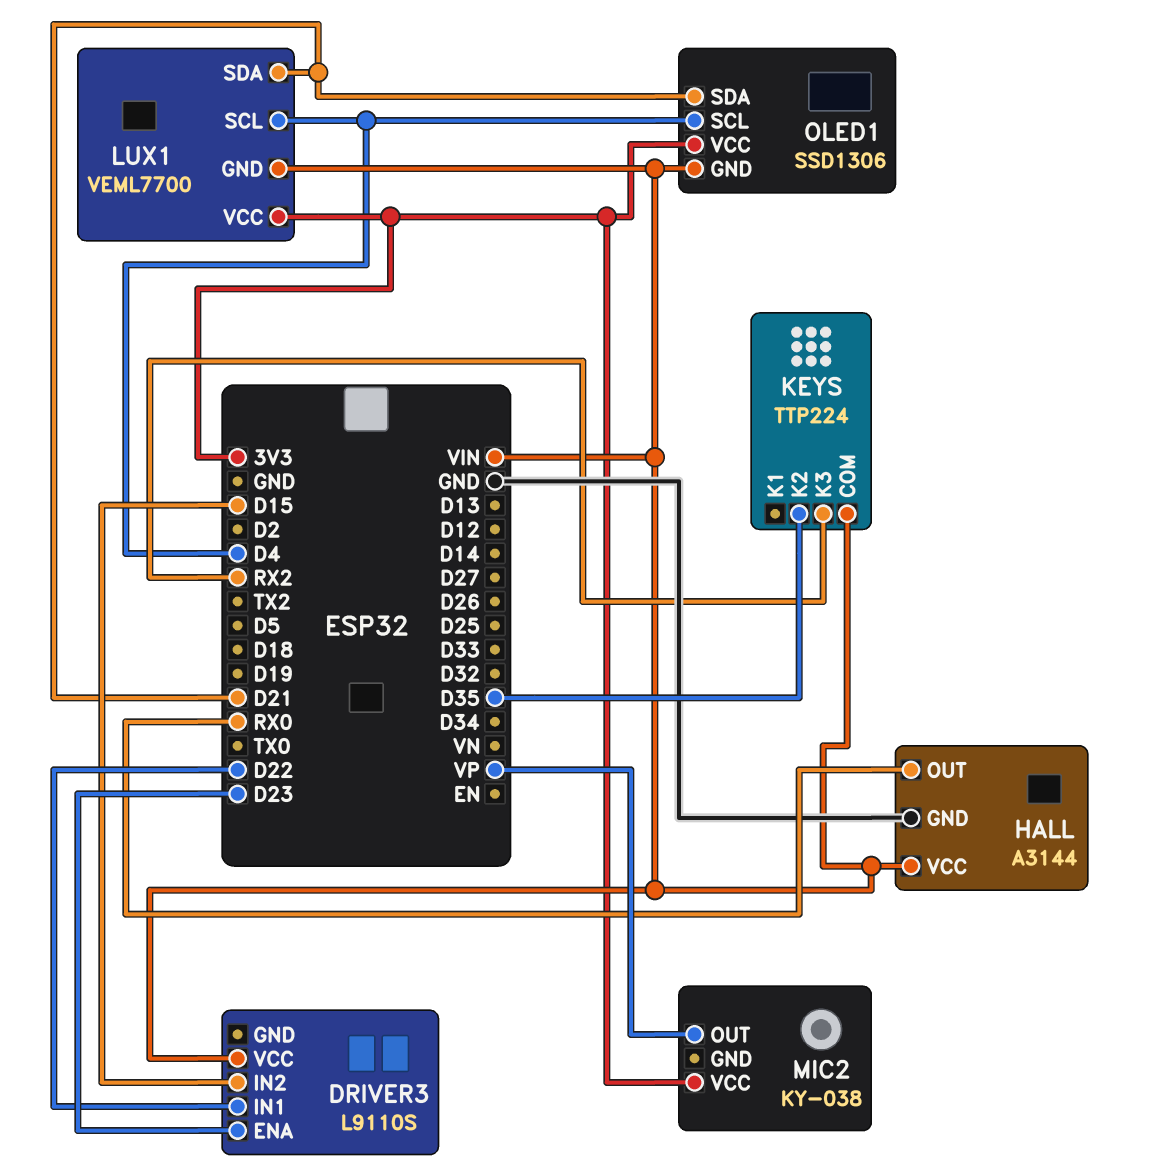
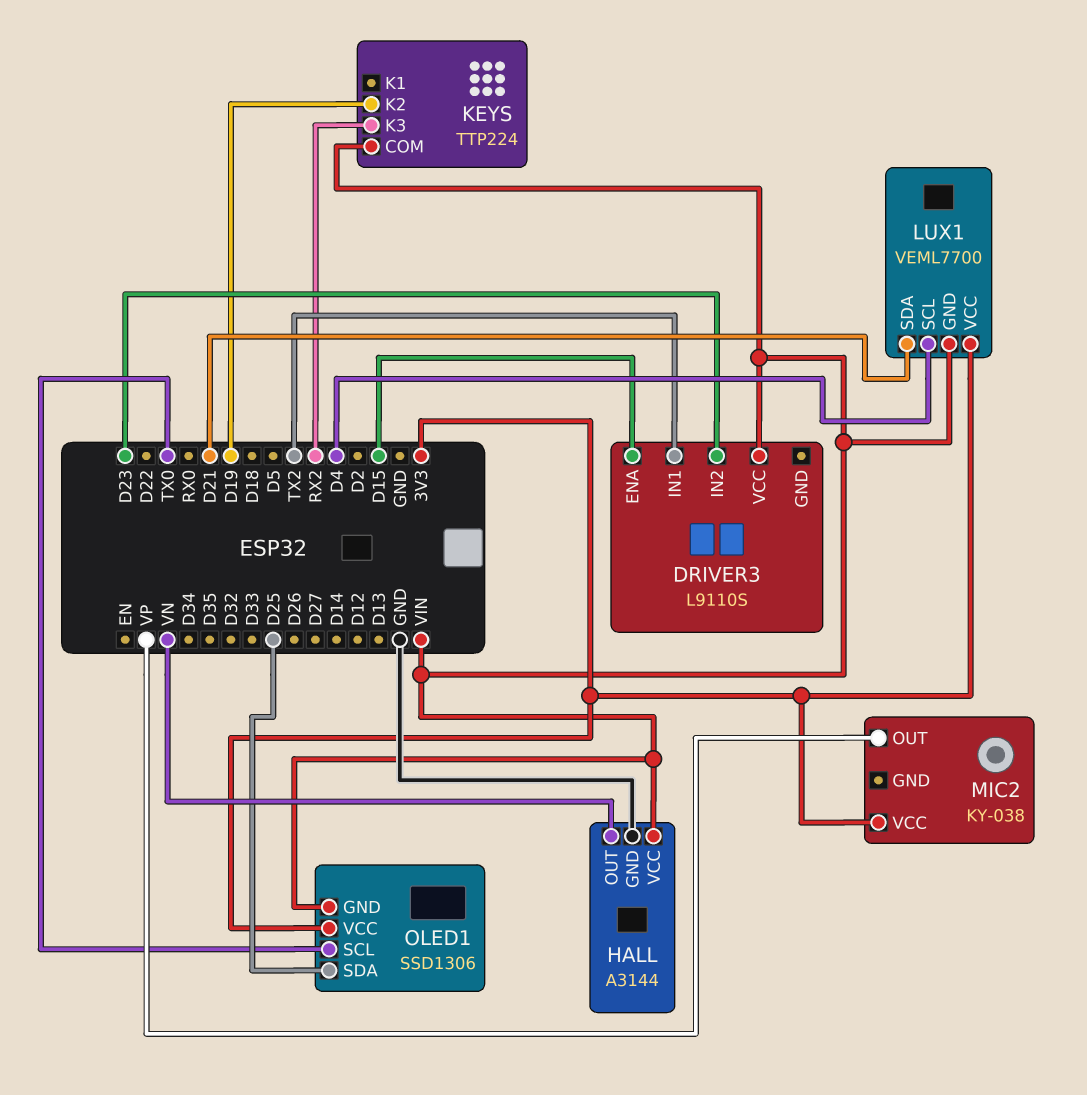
DRIVER3 pin ENA: D23 -> D15
DRIVER3 pin IN1: D22 -> TX2
DRIVER3 pin IN2: D15 -> D23
HALL pin OUT: RX0 -> VN
KEYS pin K2: D35 -> D19
OLED1 pin SCL: D4 -> TX0
OLED1 pin SDA: D21 -> D25

